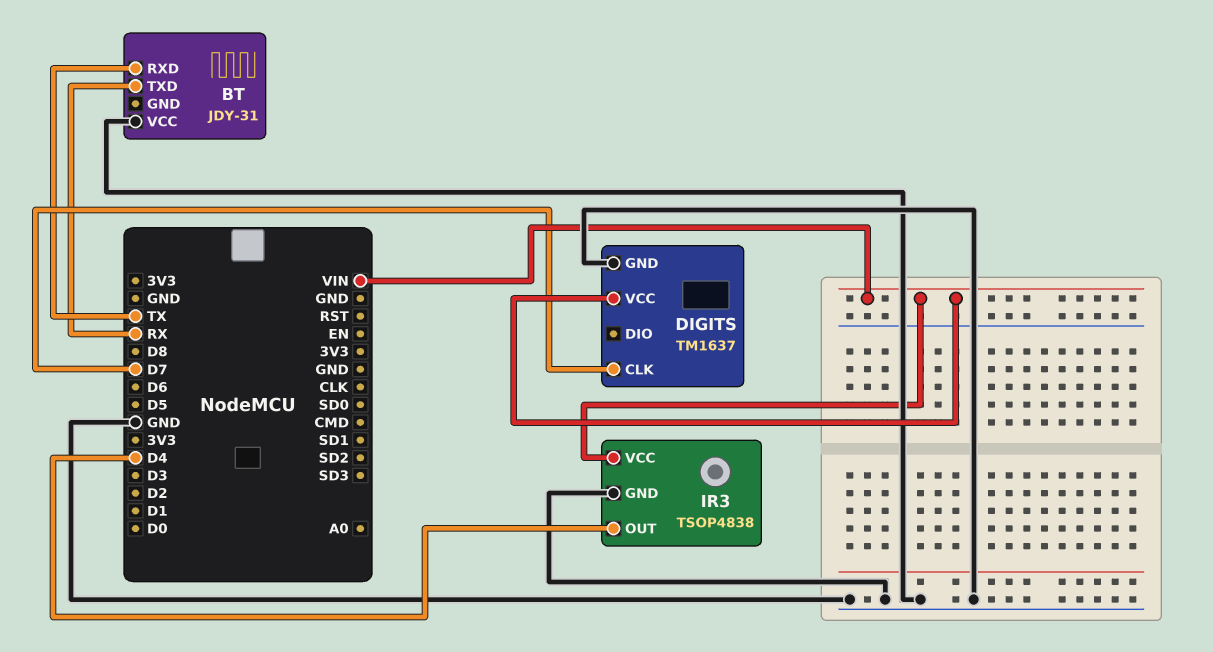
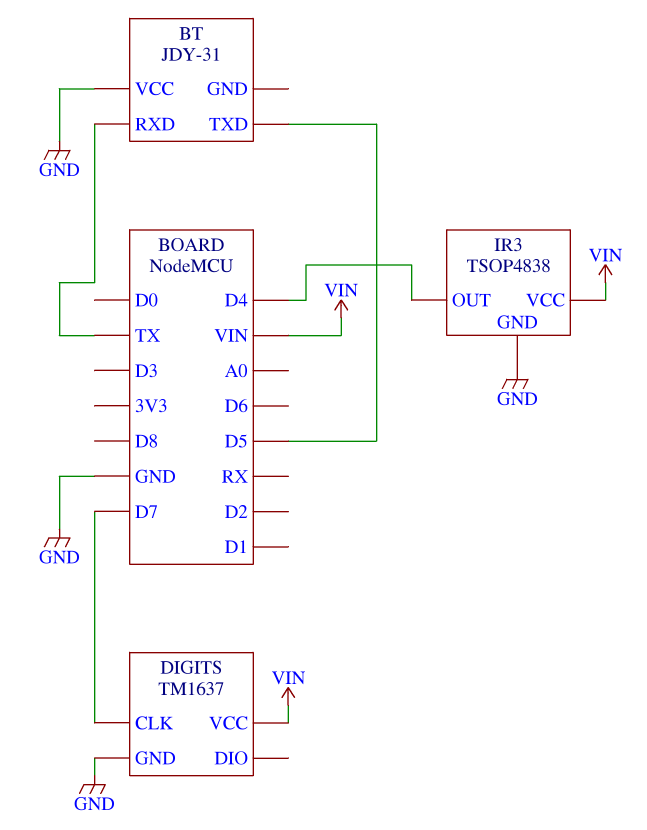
BT pin TXD: RX -> D5

